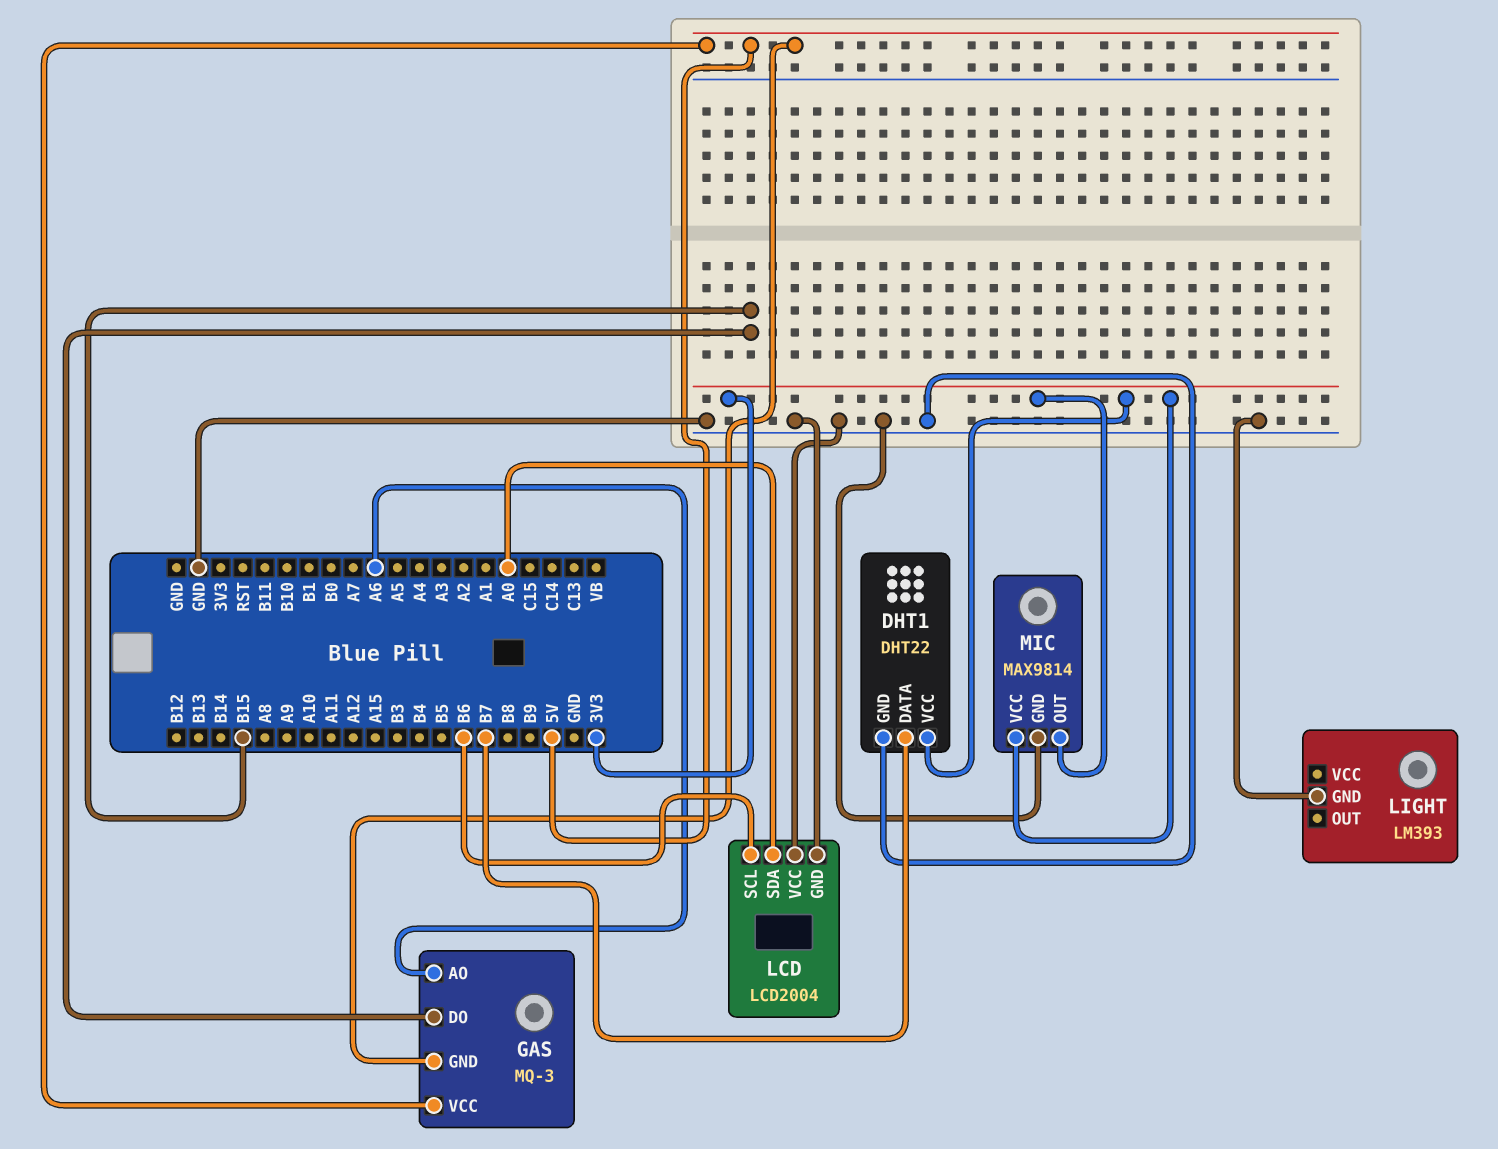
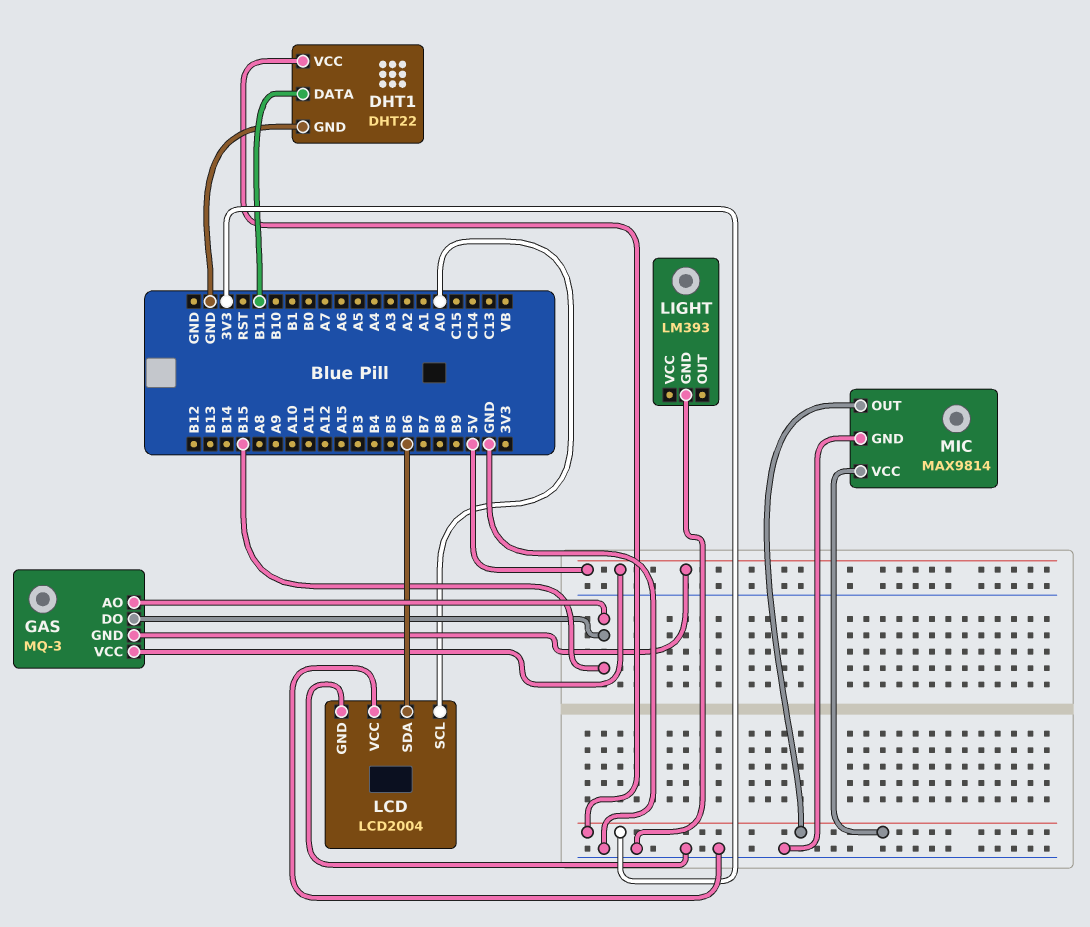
DHT1 pin DATA: B7 -> B11
GAS pin AO: A6 -> B15
LCD pin SCL: B6 -> A0
LCD pin SDA: A0 -> B6

